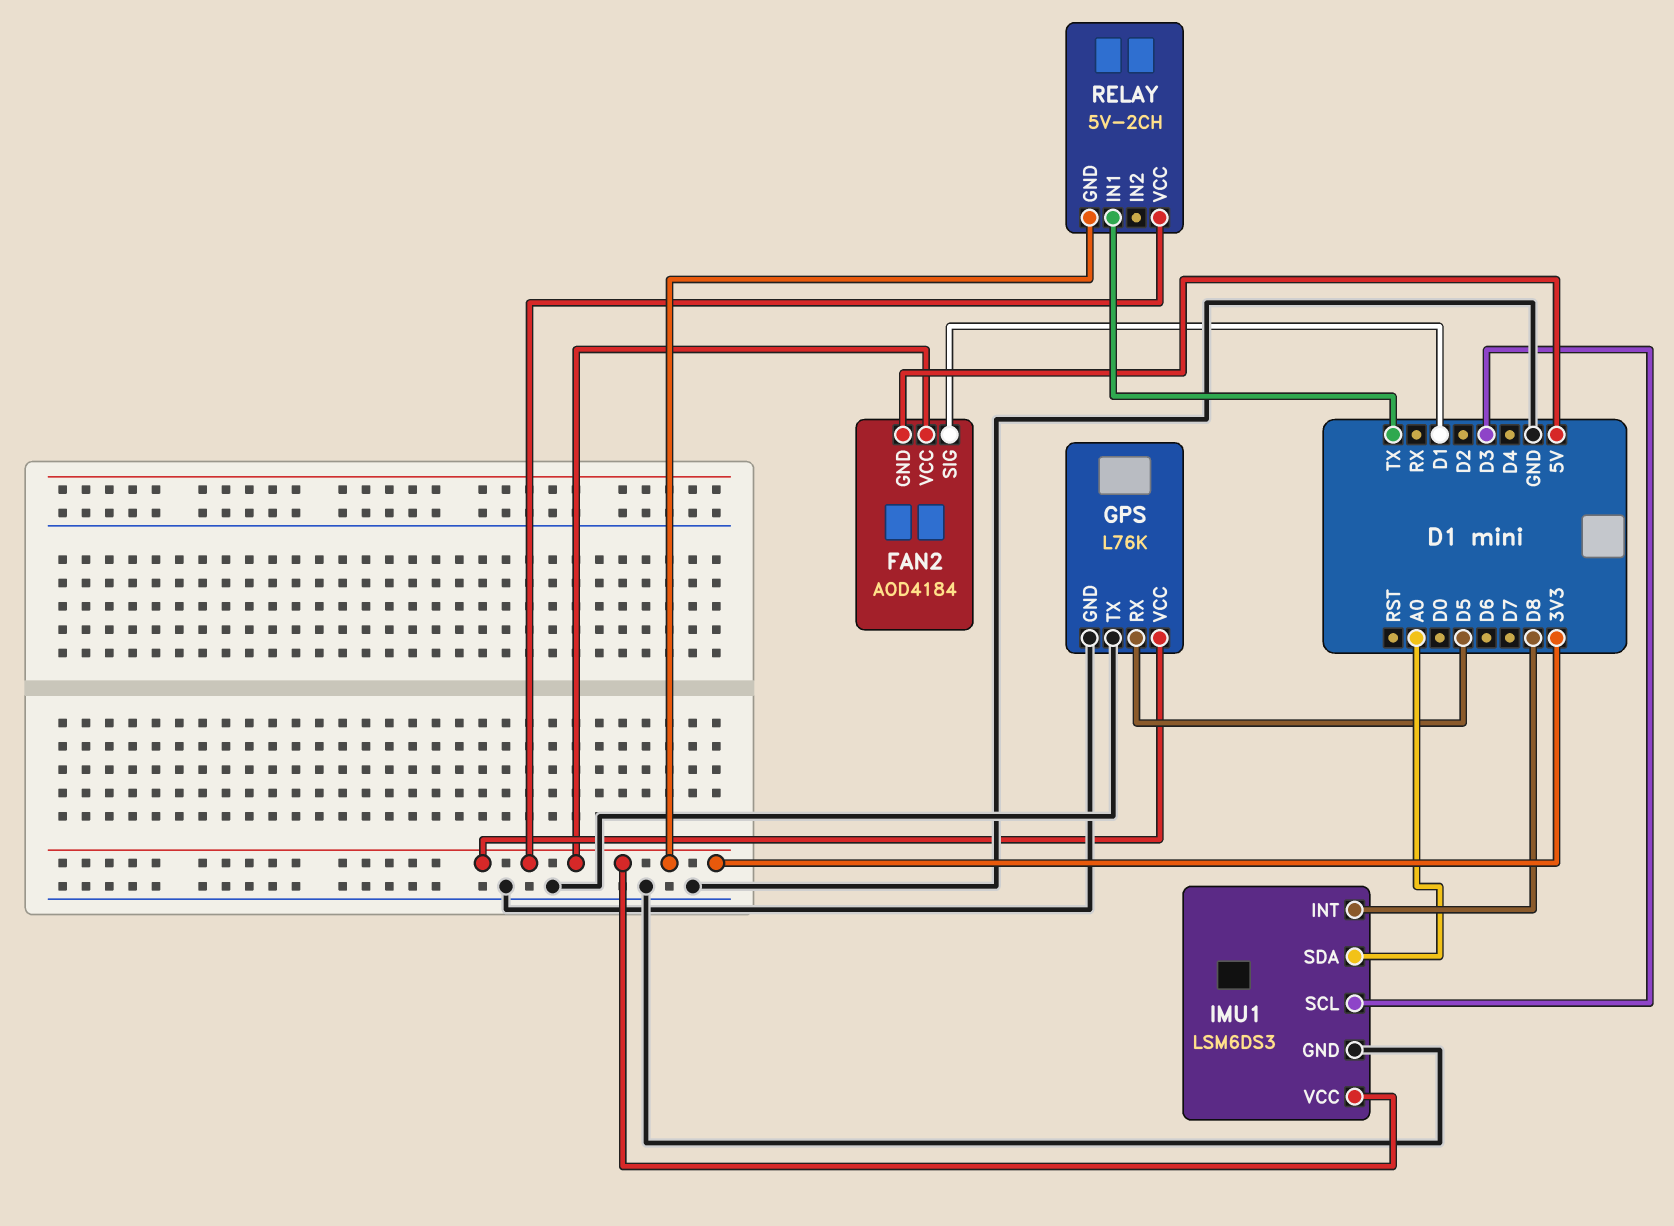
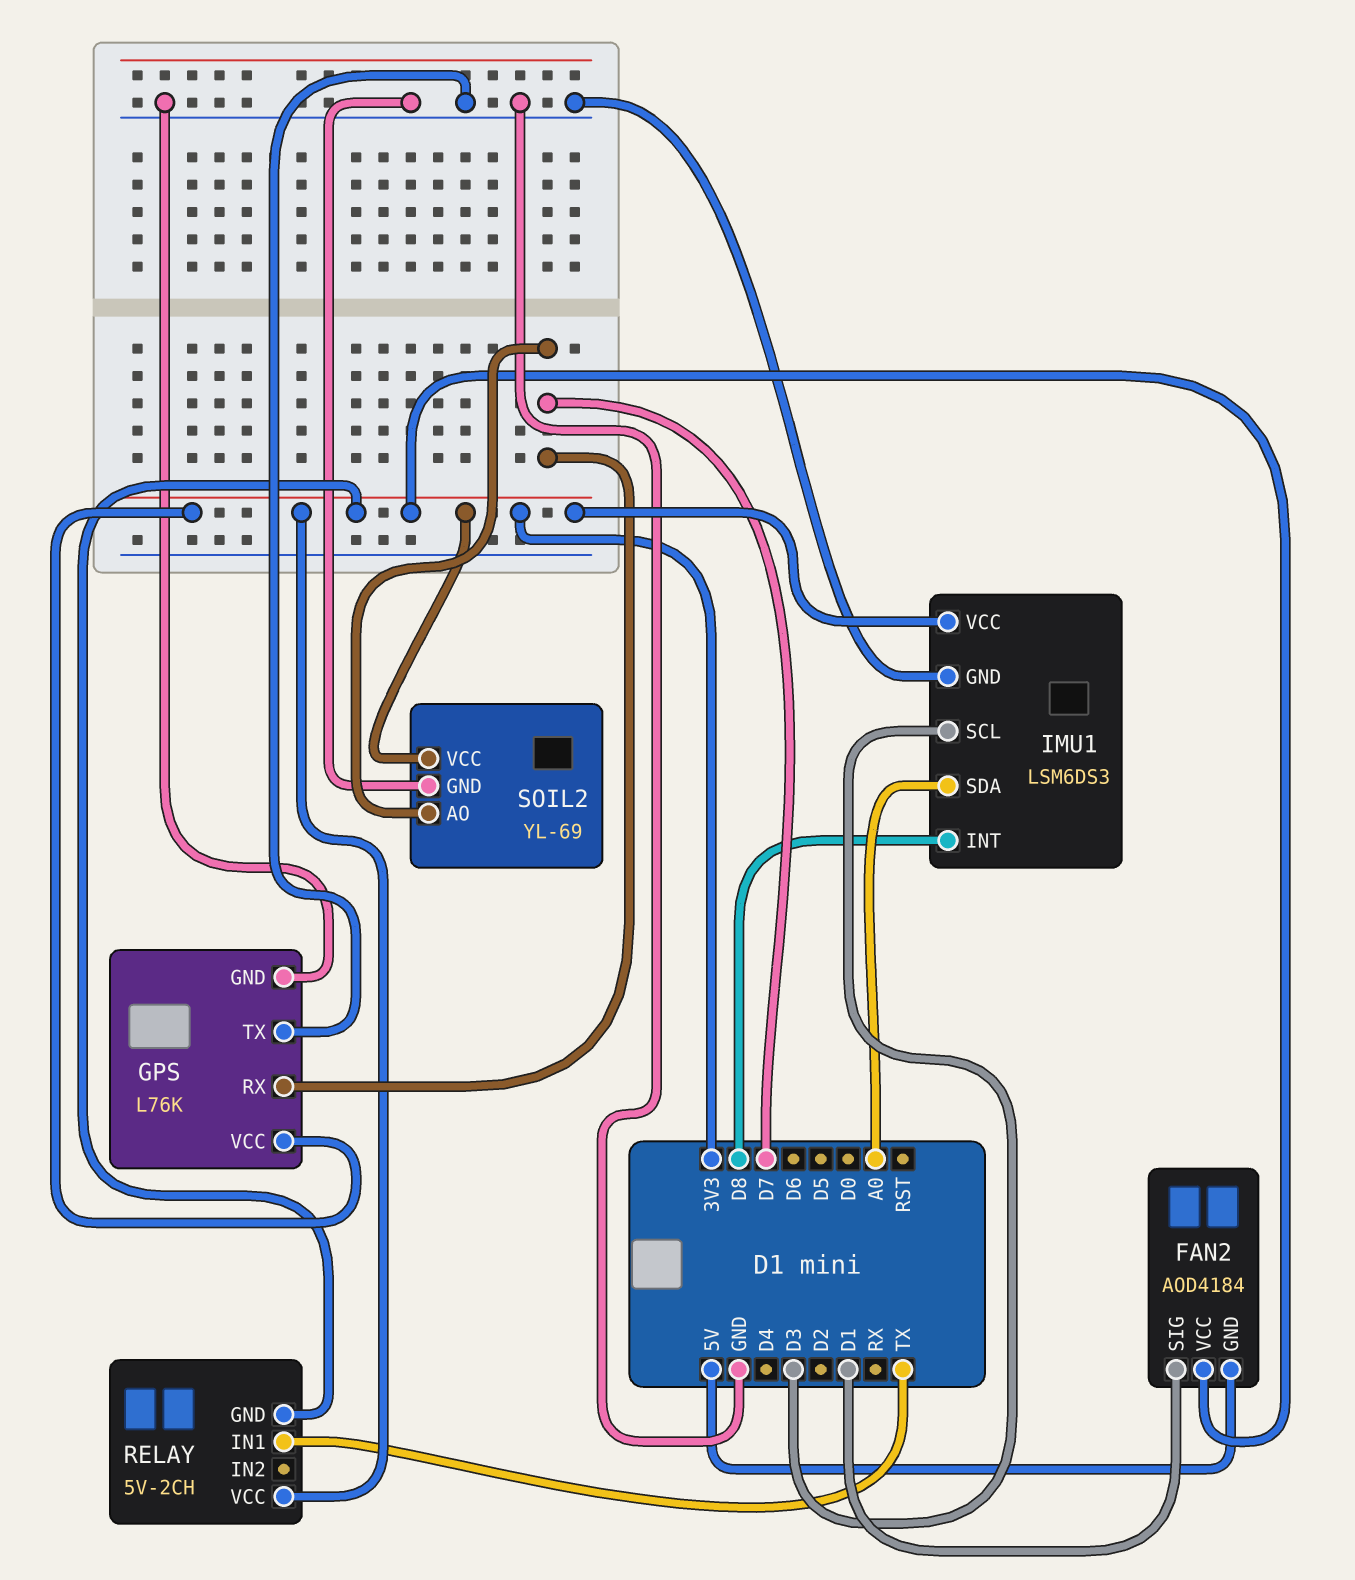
GPS pin RX: D5 -> D7
SOIL2: none -> YL-69
SOIL2 pin AO: none -> D7
SOIL2 pin GND: none -> GND
SOIL2 pin VCC: none -> 3V3

